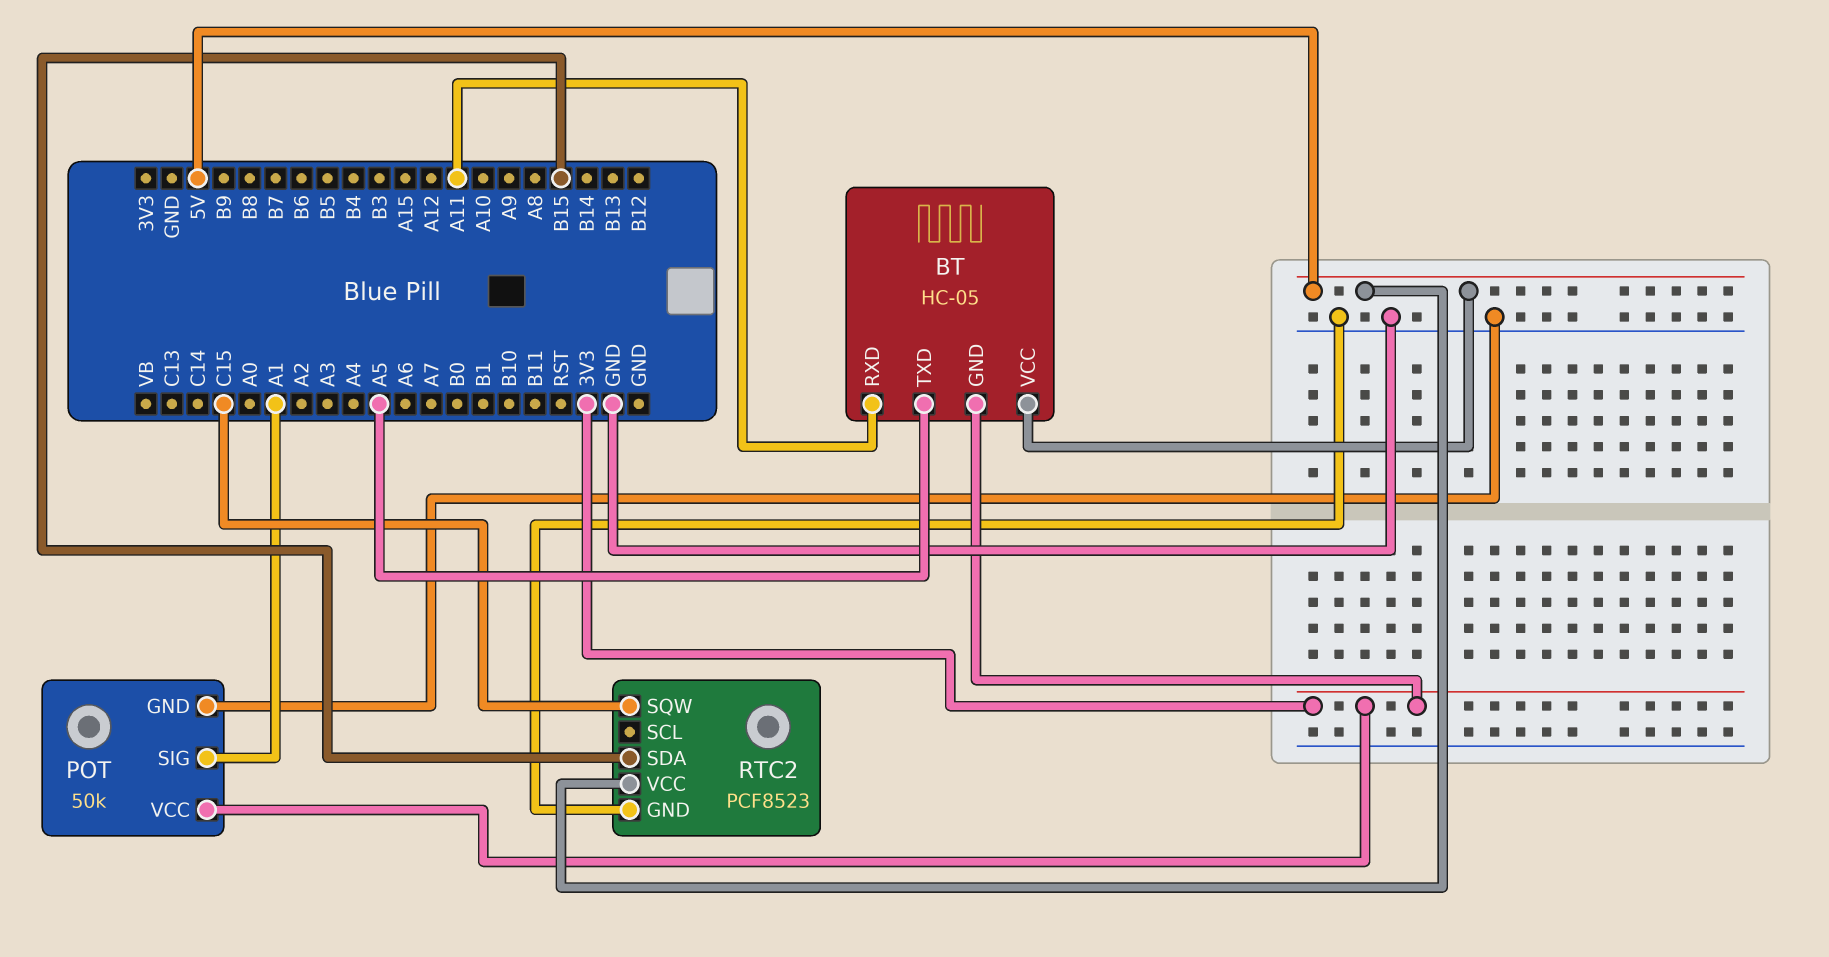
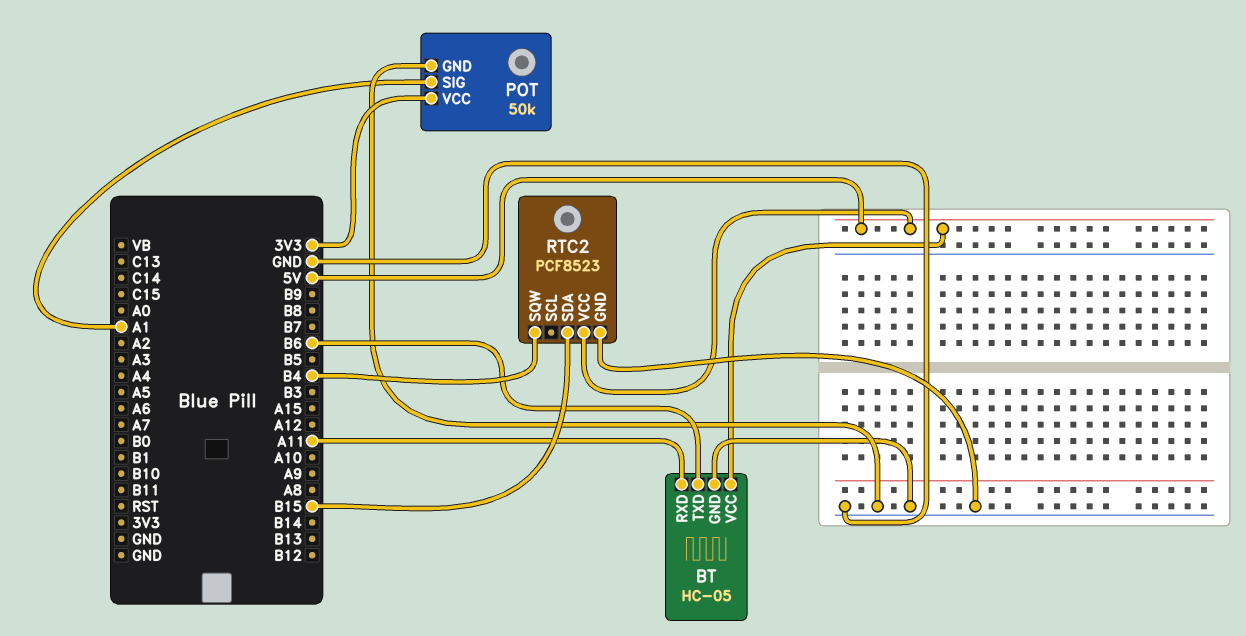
BT pin GND: 3V3 -> GND
BT pin TXD: A5 -> B6
RTC2 pin SQW: C15 -> B4

